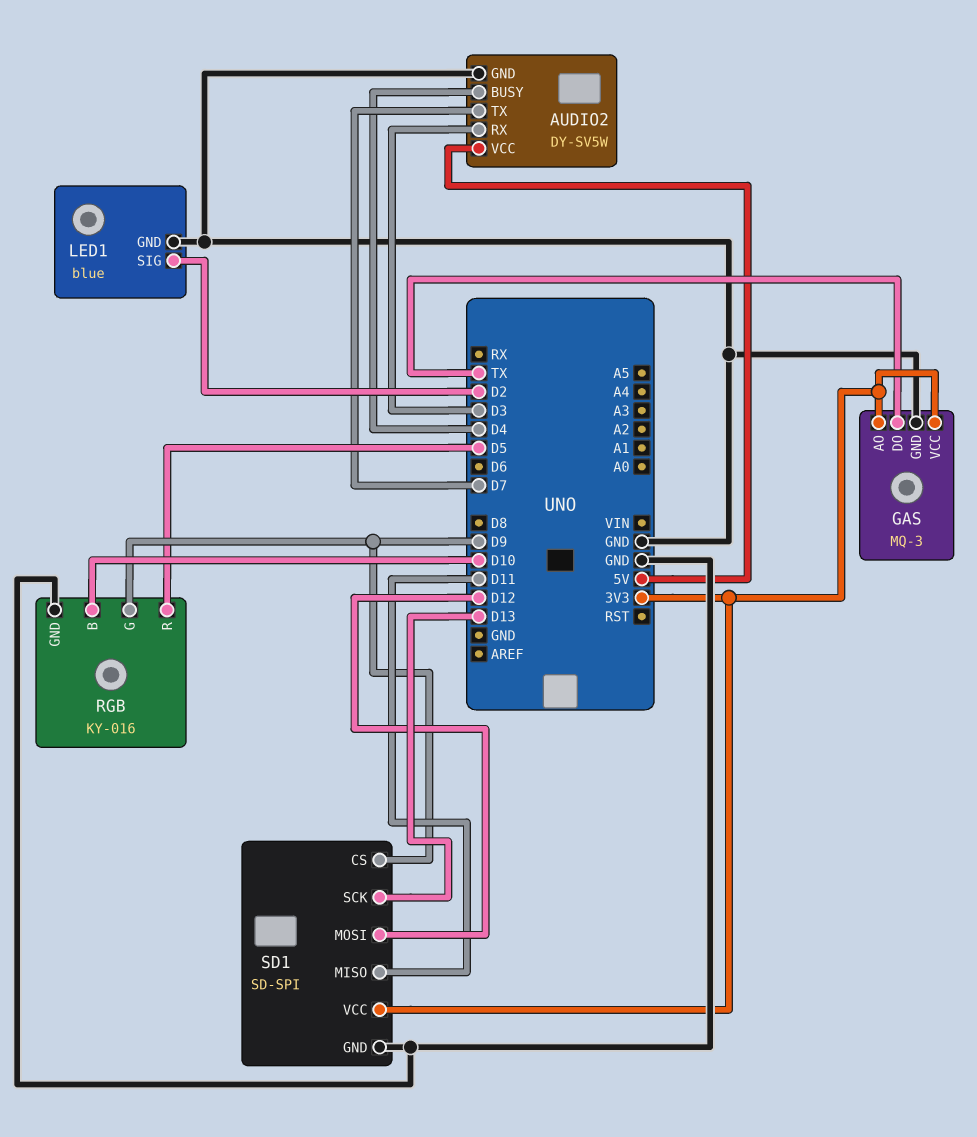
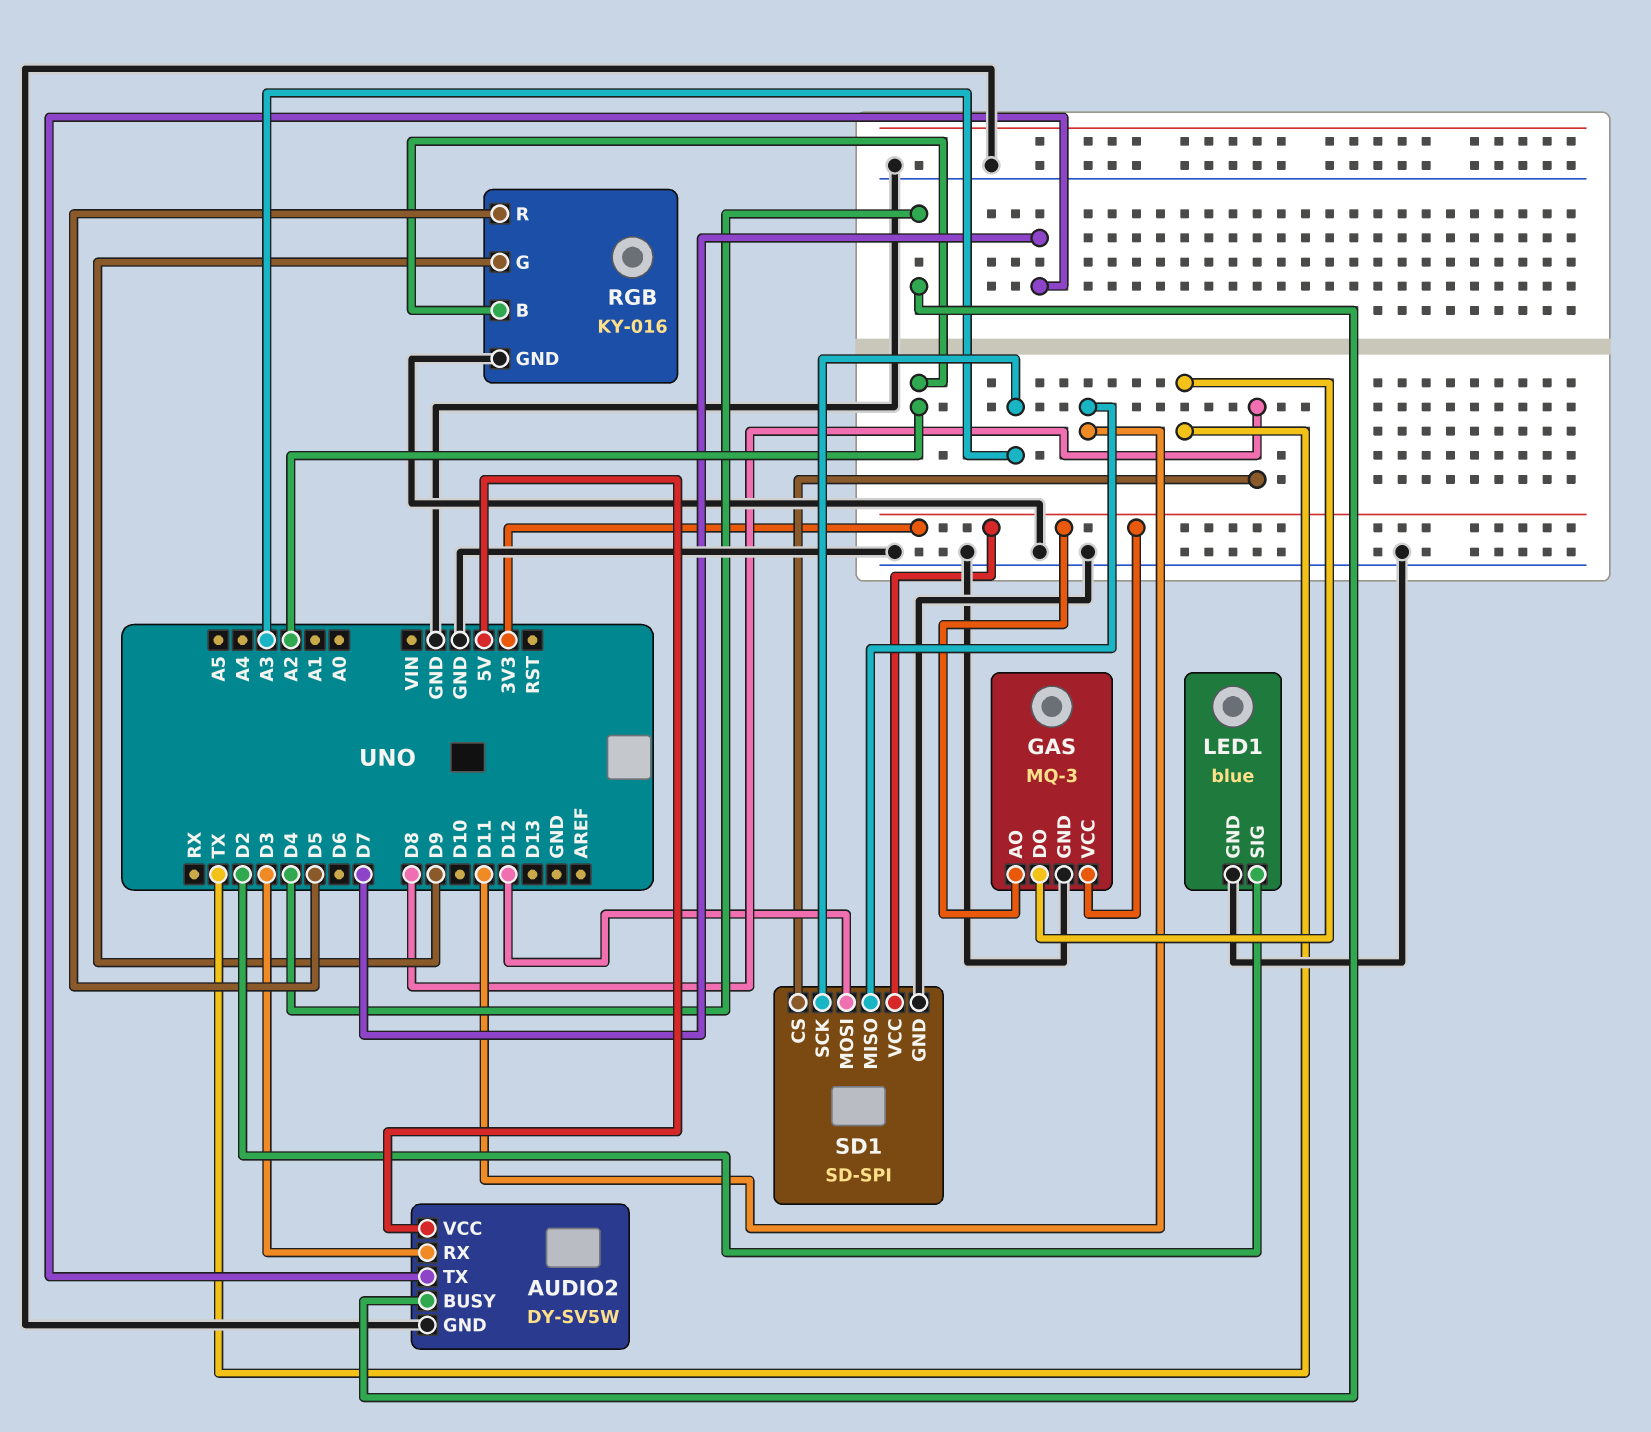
RGB pin B: D10 -> A2
SD1 pin CS: D9 -> D8
SD1 pin SCK: D13 -> A3

